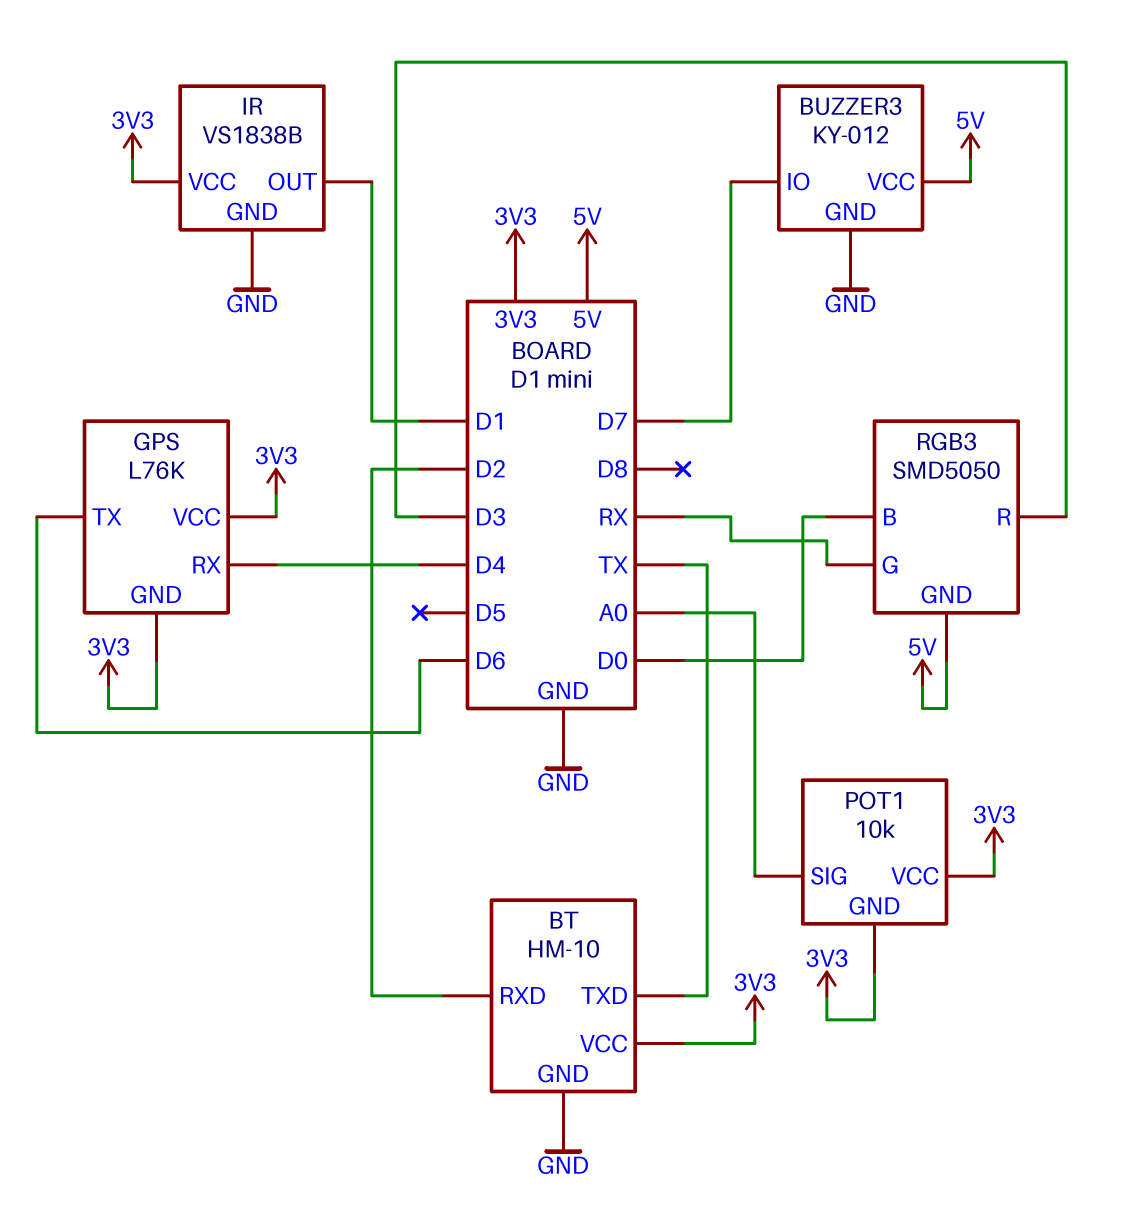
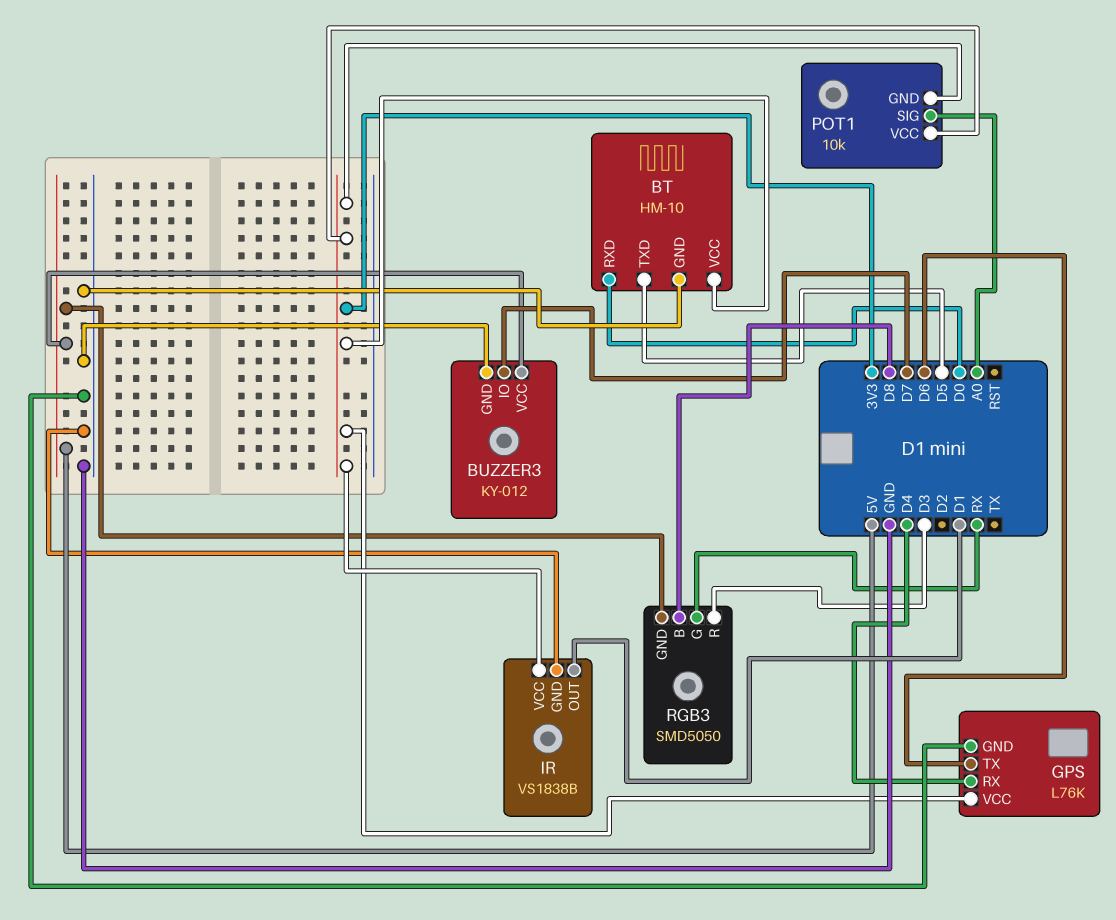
BT pin RXD: D2 -> D0
BT pin TXD: TX -> D5
GPS pin GND: 3V3 -> GND
RGB3 pin B: D0 -> D8

